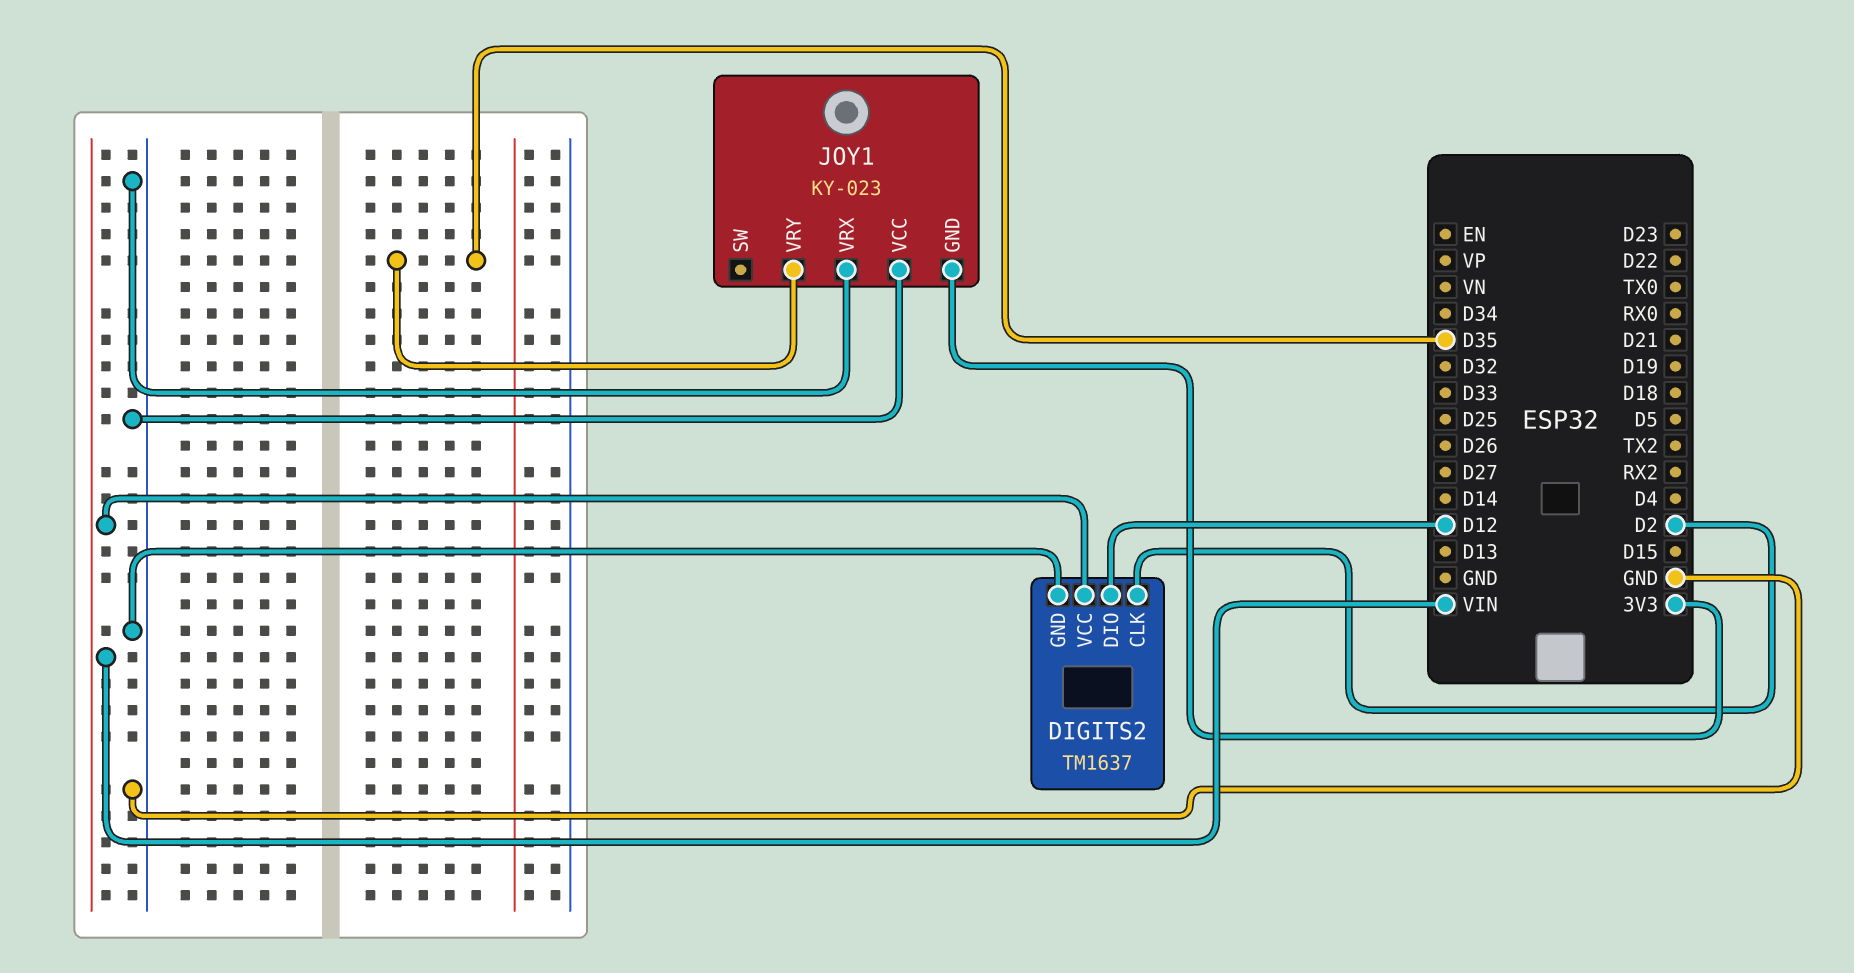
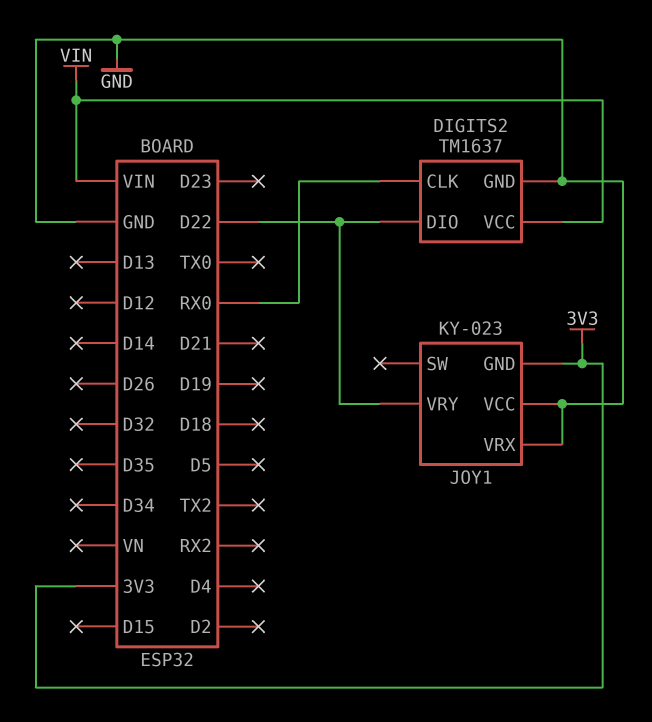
DIGITS2 pin CLK: D2 -> RX0
DIGITS2 pin DIO: D12 -> D22
JOY1 pin VRY: D35 -> D22

